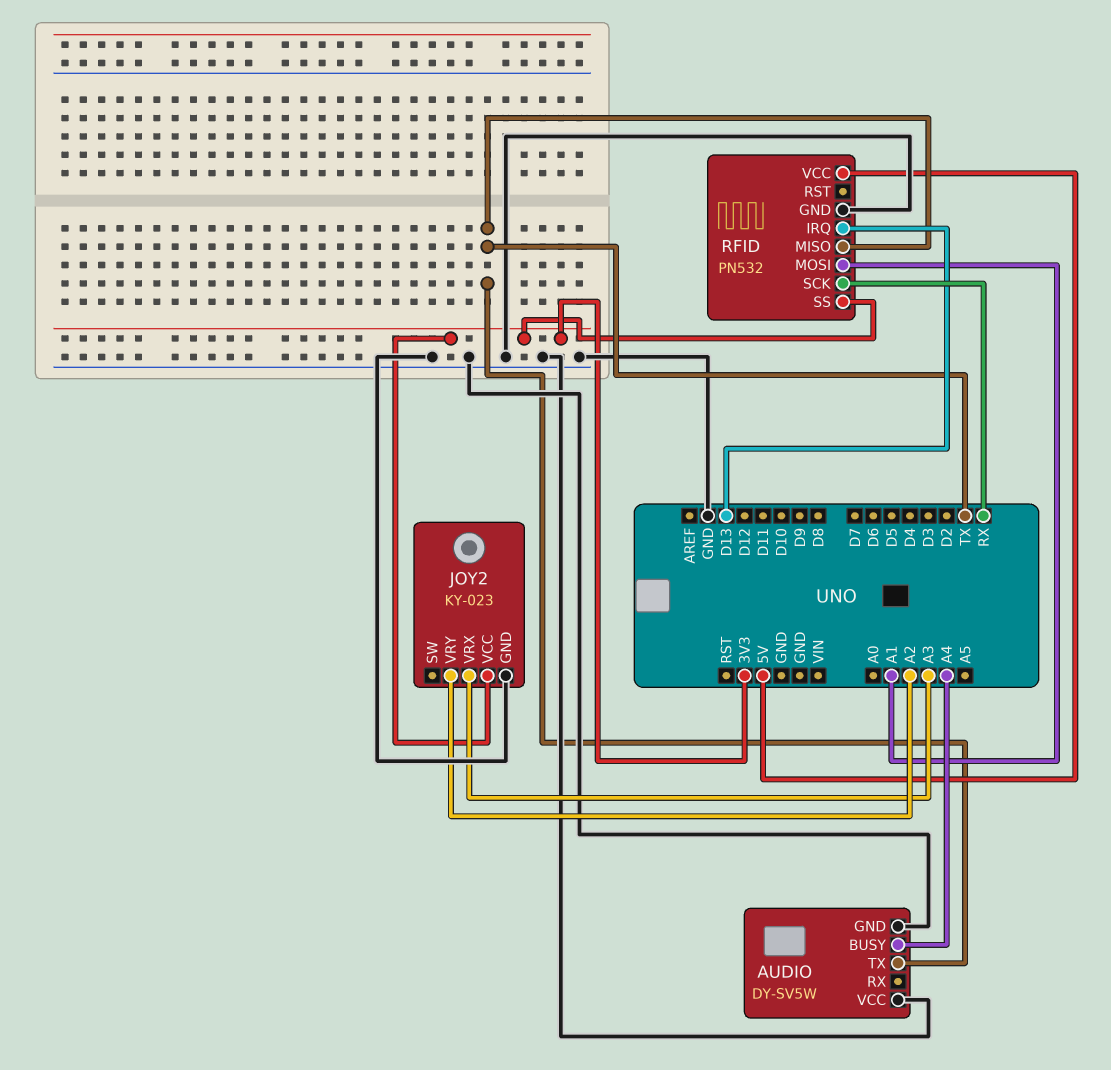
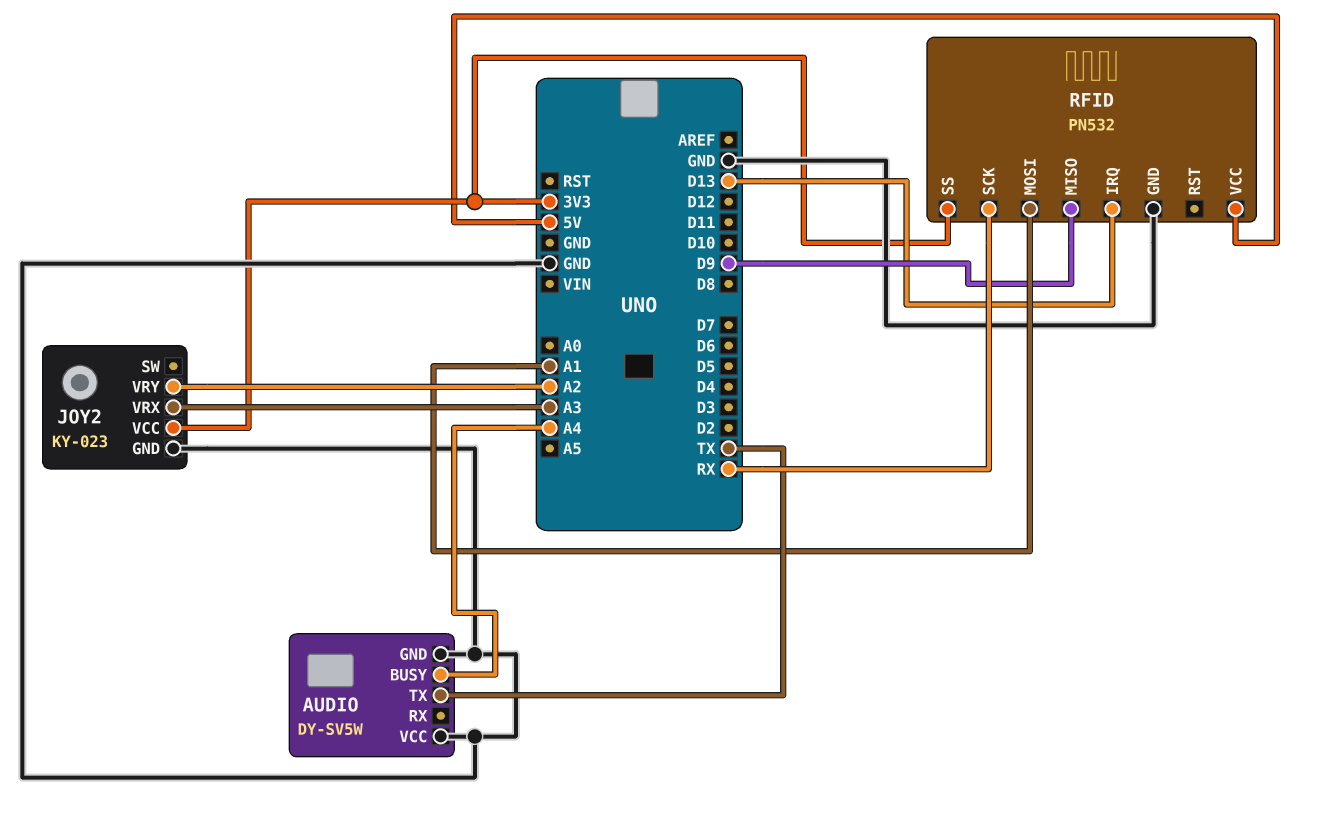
RFID pin MISO: TX -> D9

